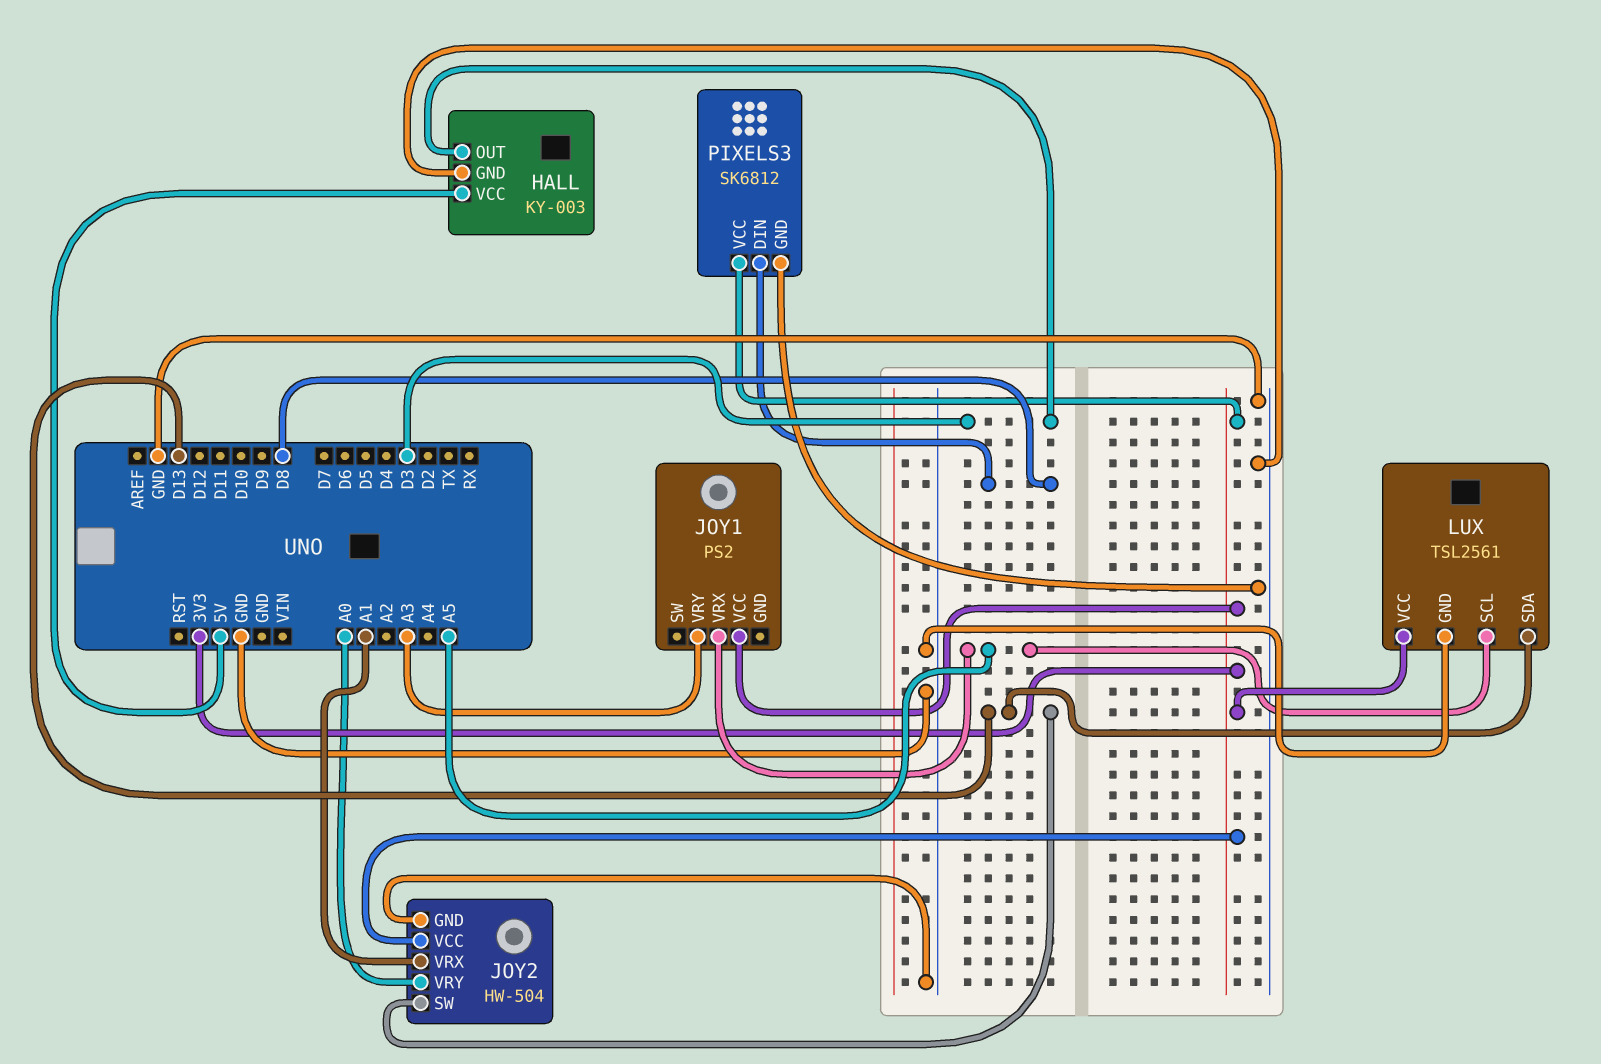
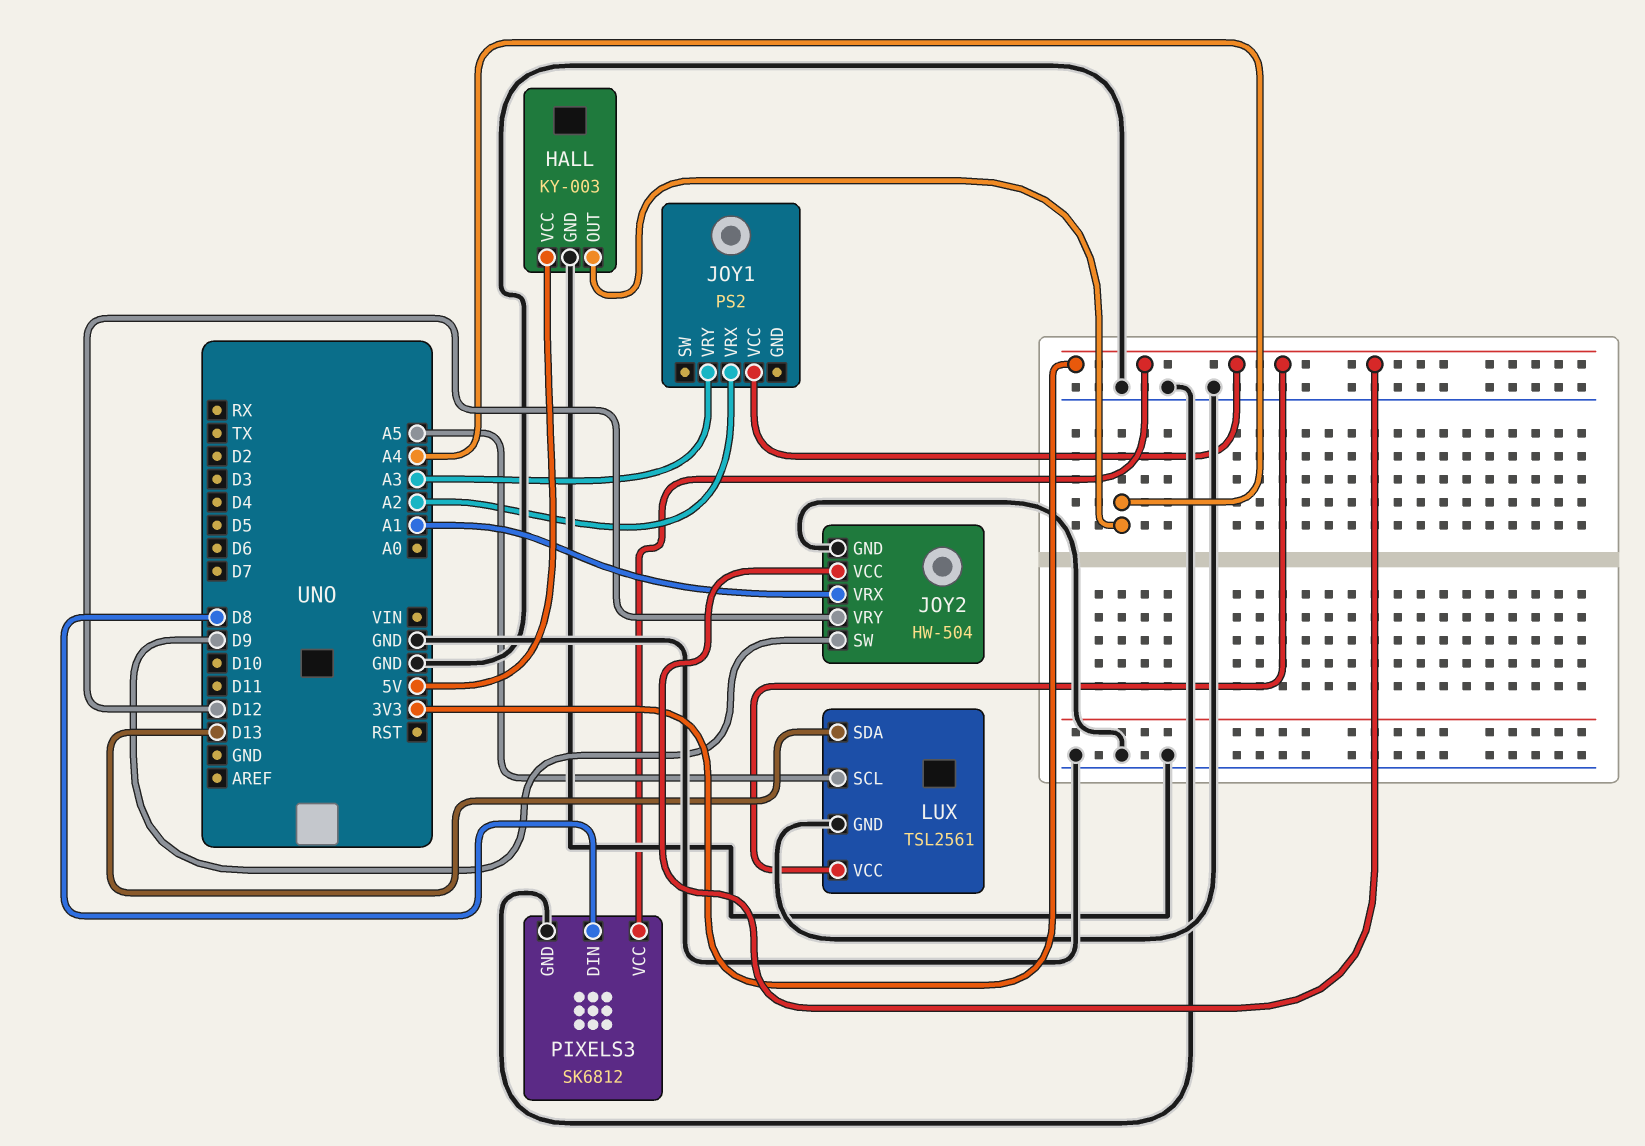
HALL pin OUT: D3 -> A4
JOY1 pin VRX: A5 -> A2
JOY2 pin SW: D13 -> D9
JOY2 pin VRY: A0 -> D12

